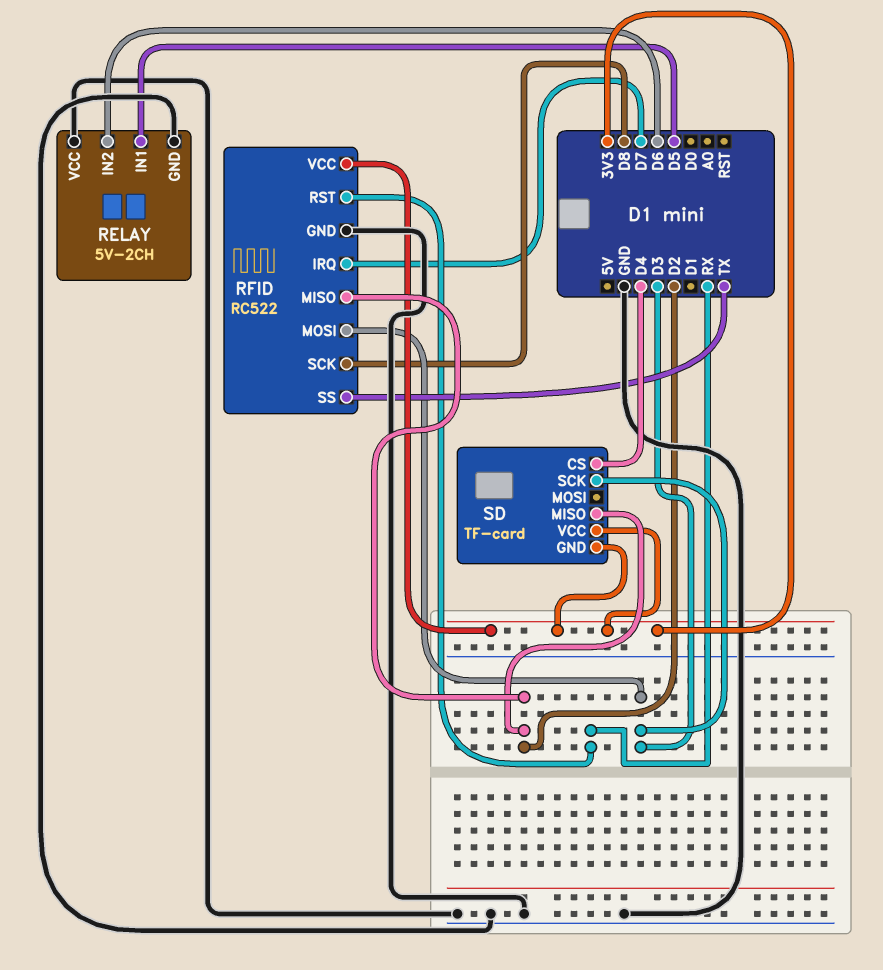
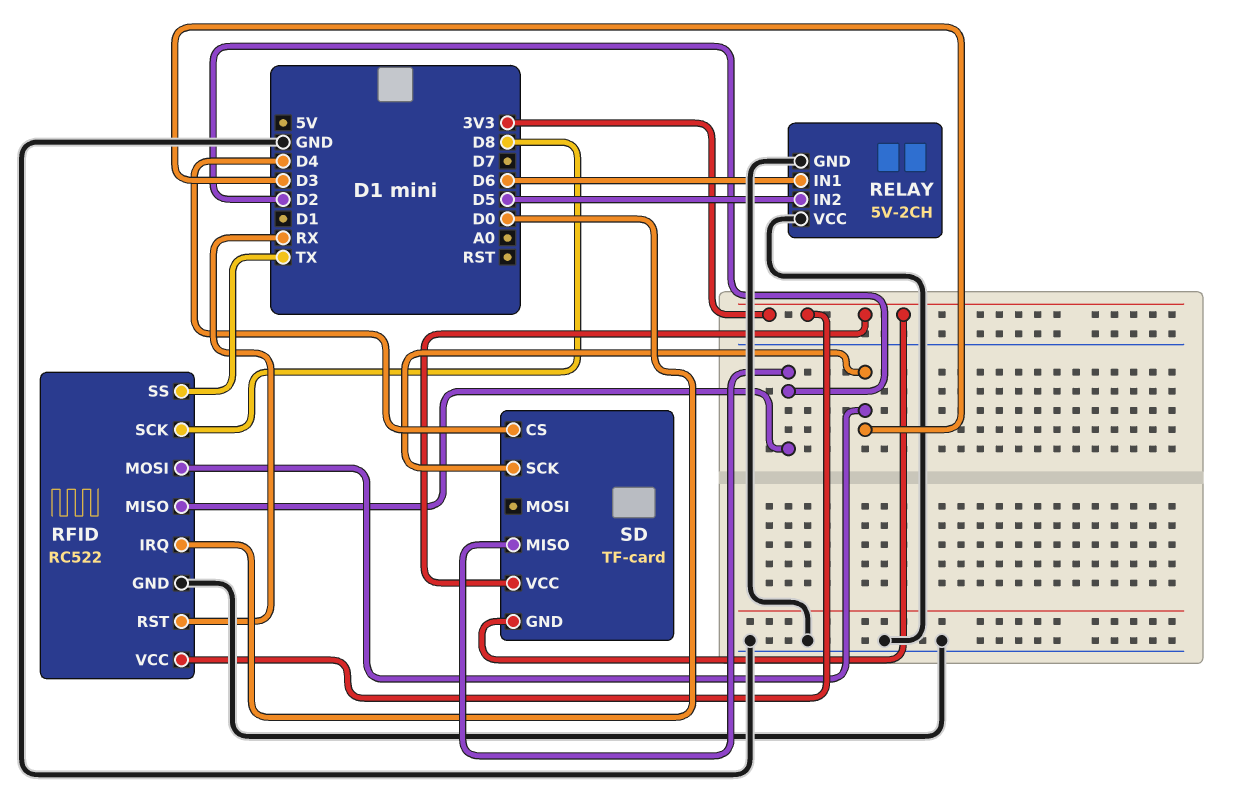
RELAY pin IN1: D5 -> D6
RELAY pin IN2: D6 -> D5
RFID pin IRQ: D7 -> D0

